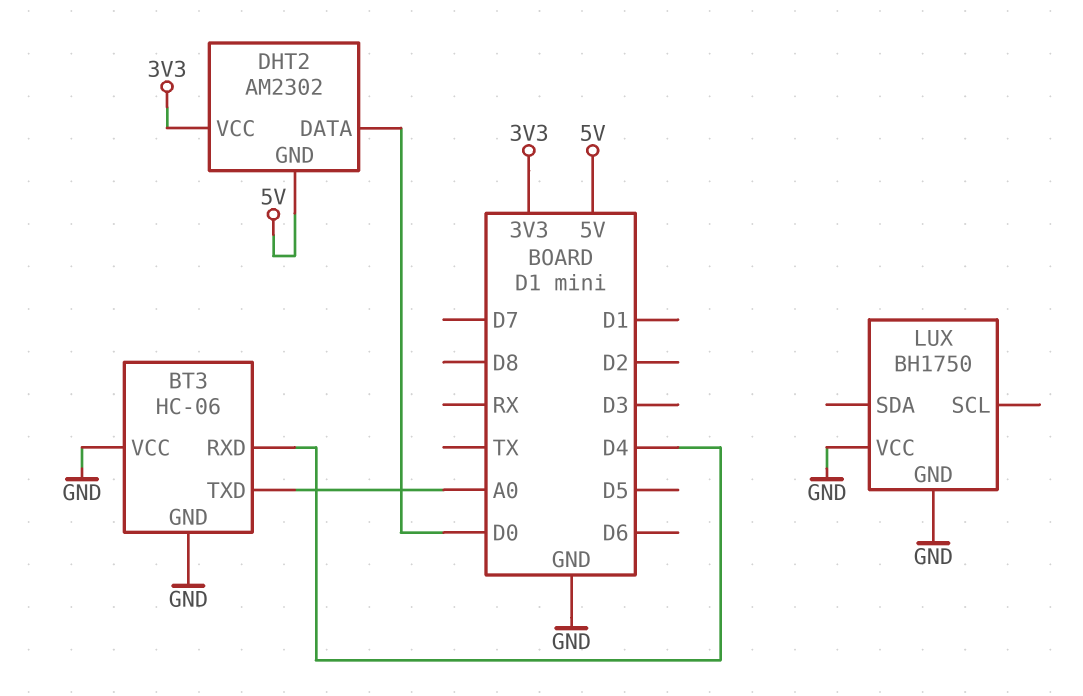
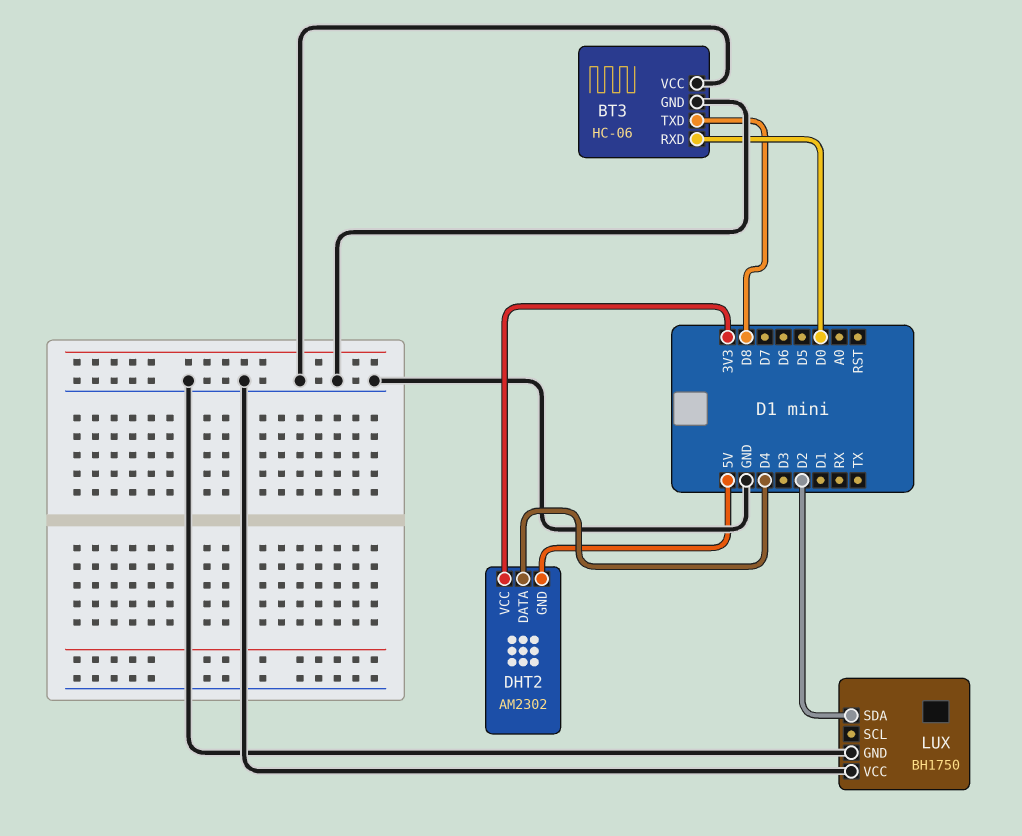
BT3 pin RXD: D4 -> D0
BT3 pin TXD: A0 -> D8
DHT2 pin DATA: D0 -> D4
LUX pin SDA: none -> D2

